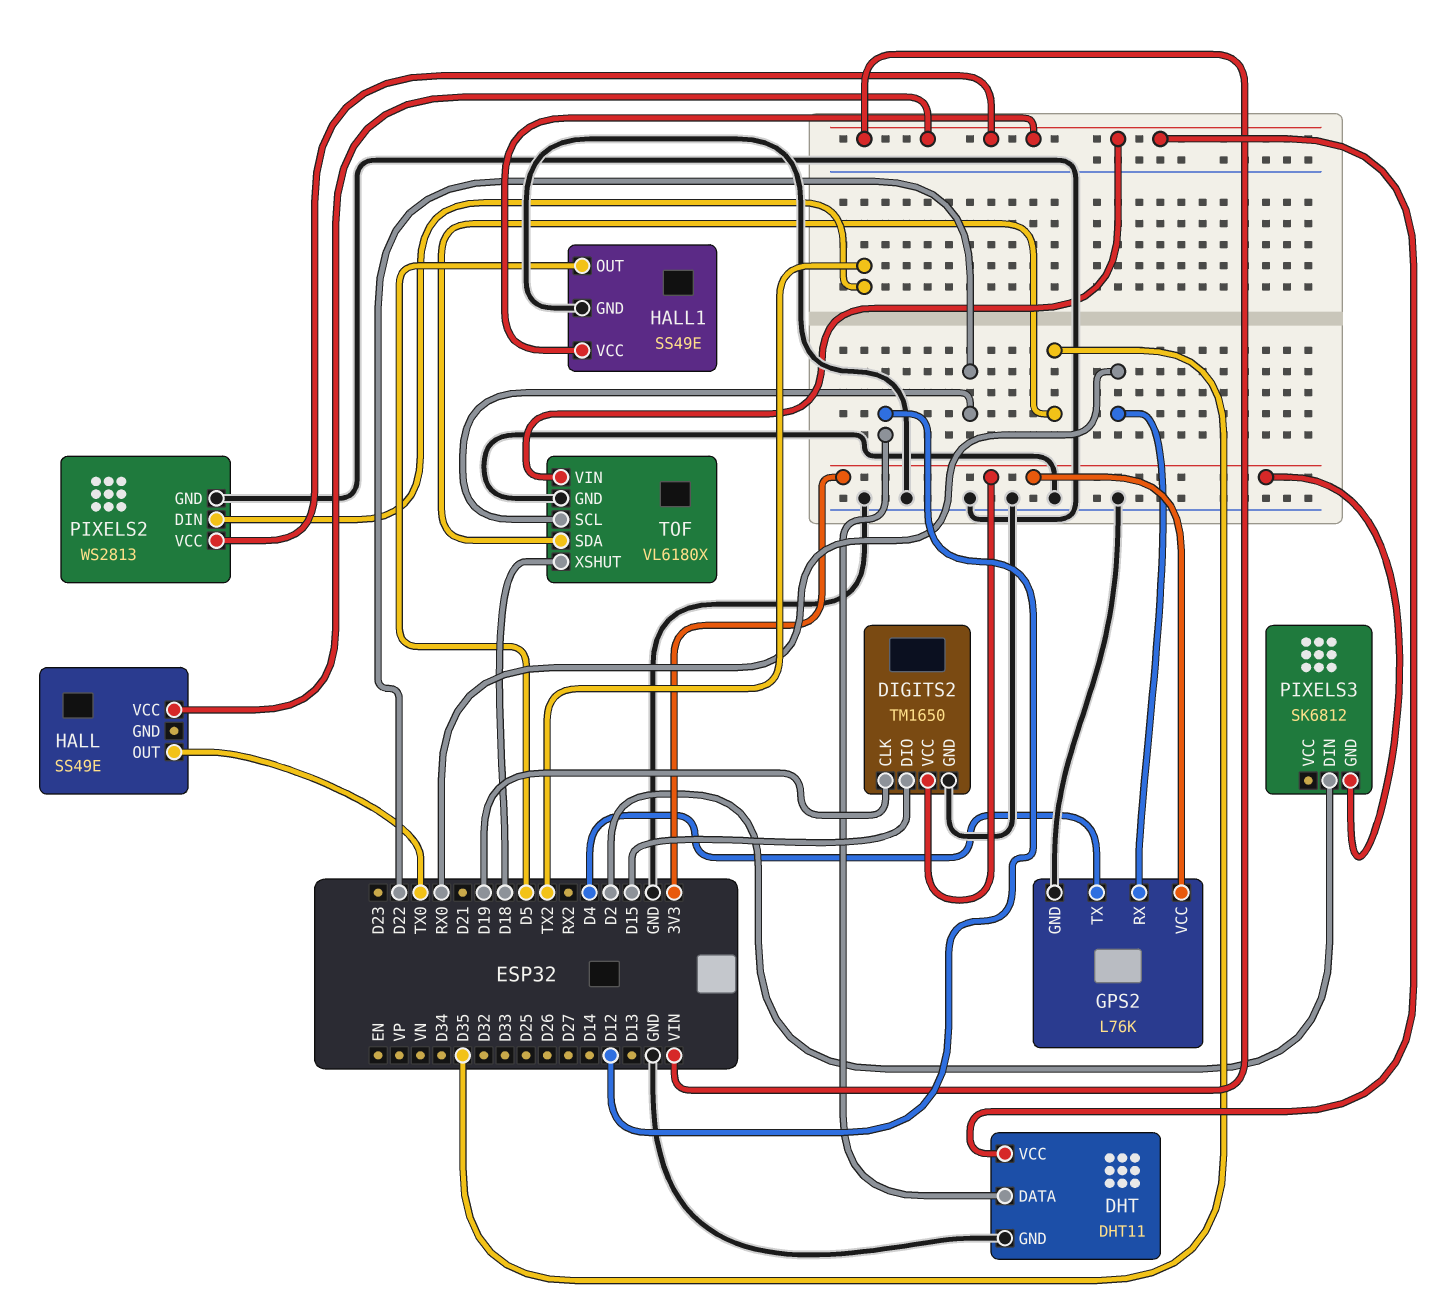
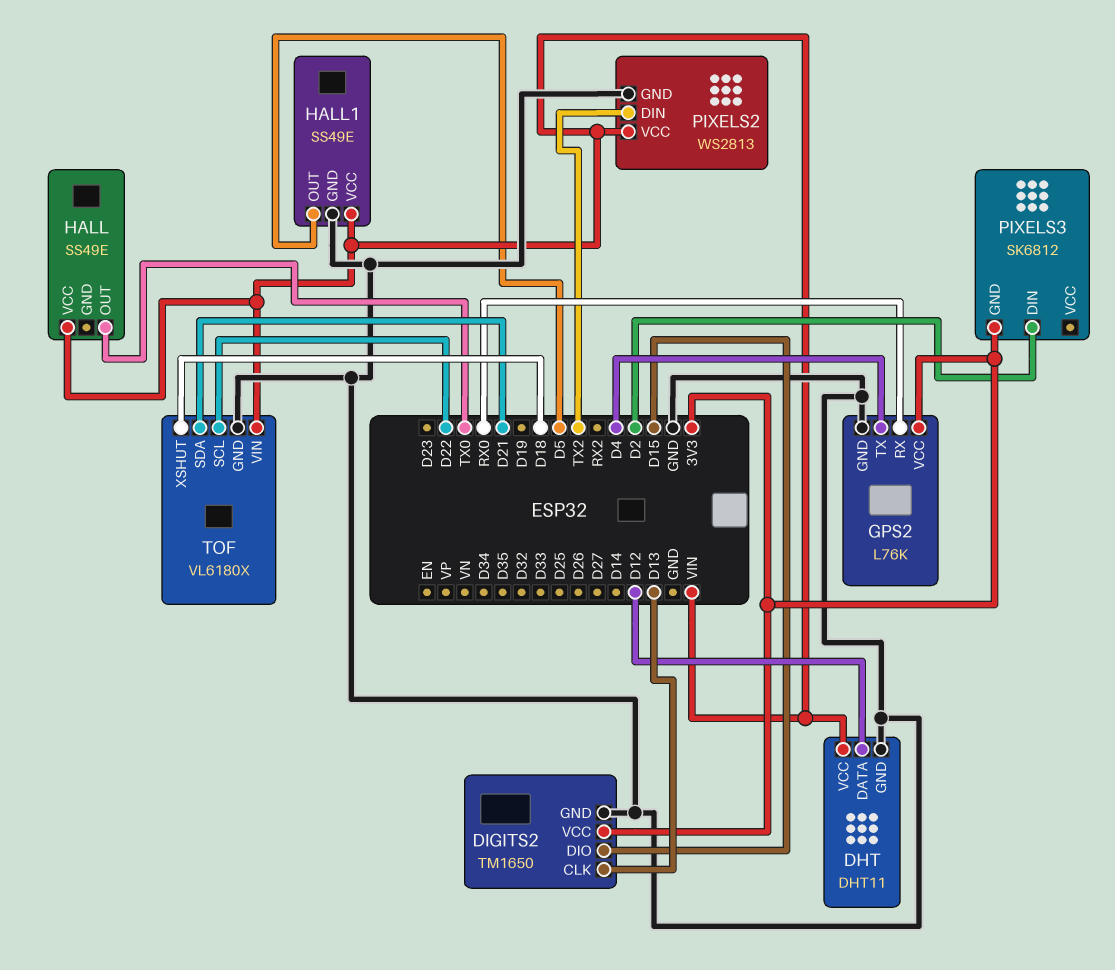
DIGITS2 pin CLK: D19 -> D13
TOF pin SDA: D35 -> D21

